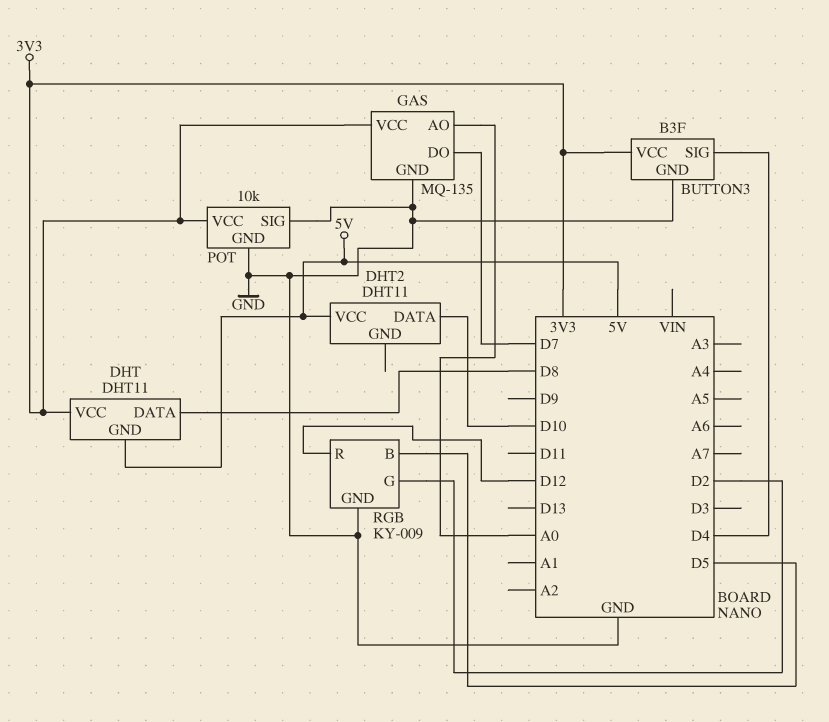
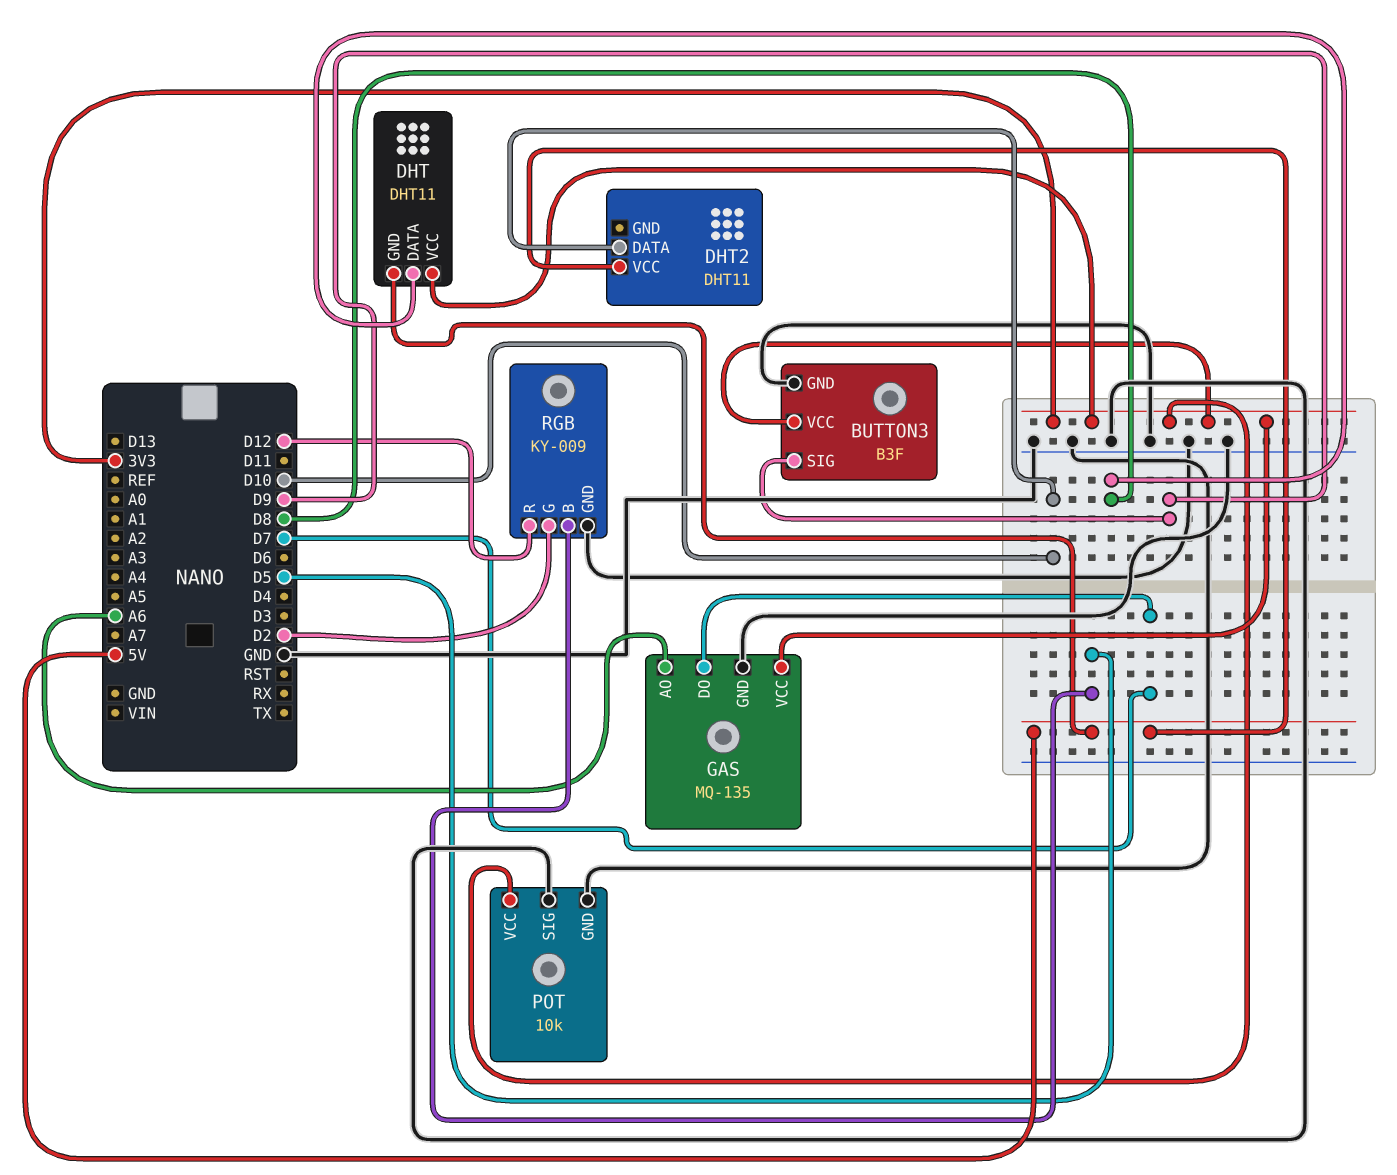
BUTTON3 pin SIG: D4 -> D9
GAS pin AO: A0 -> A6

